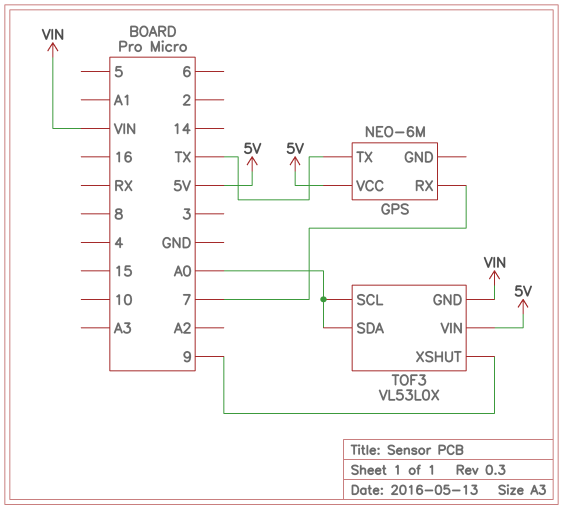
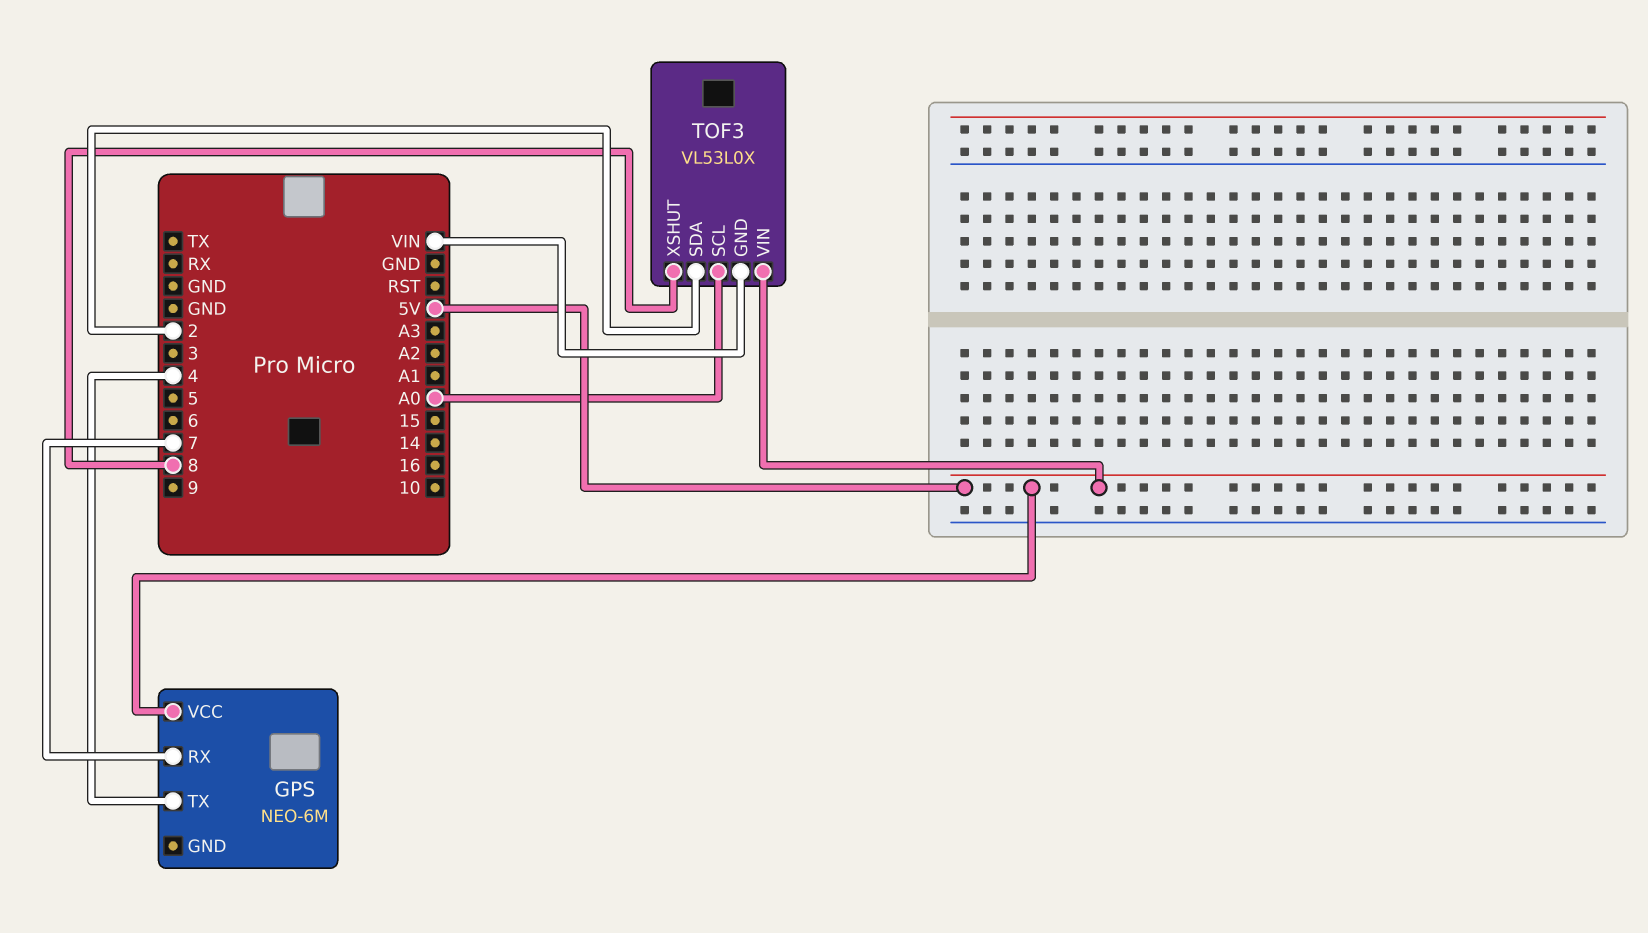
GPS pin TX: TX -> 4
TOF3 pin SDA: A0 -> 2
TOF3 pin XSHUT: 9 -> 8

